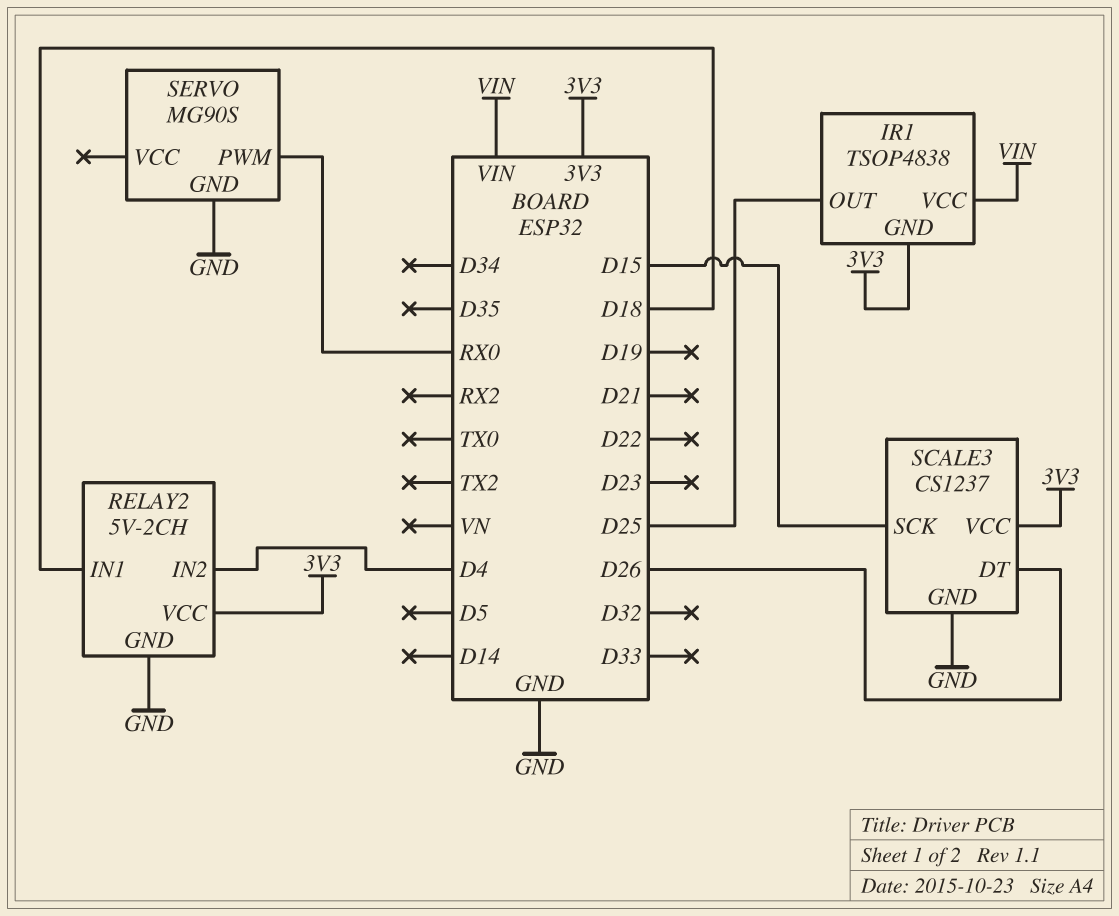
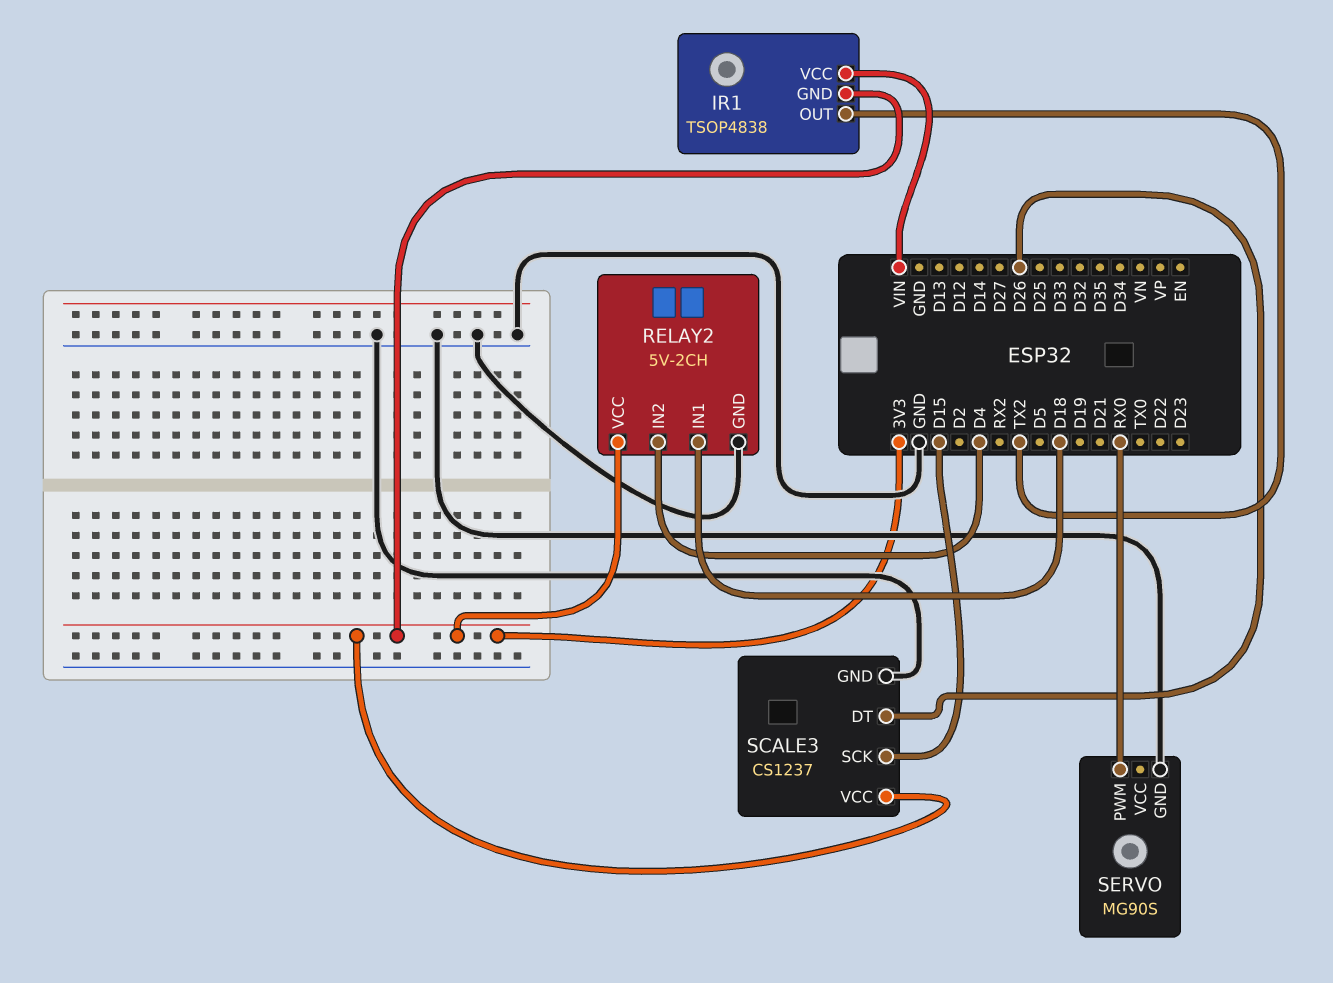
IR1 pin OUT: D25 -> TX2

